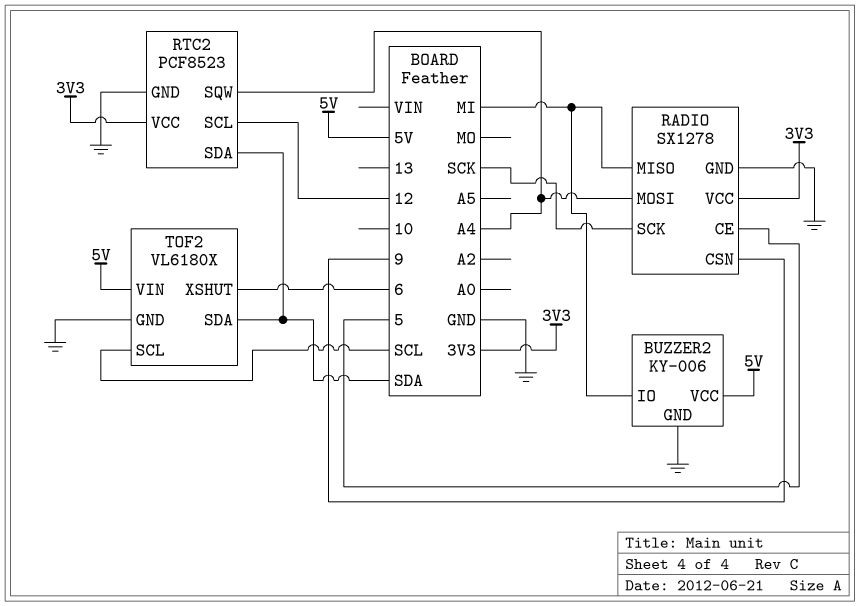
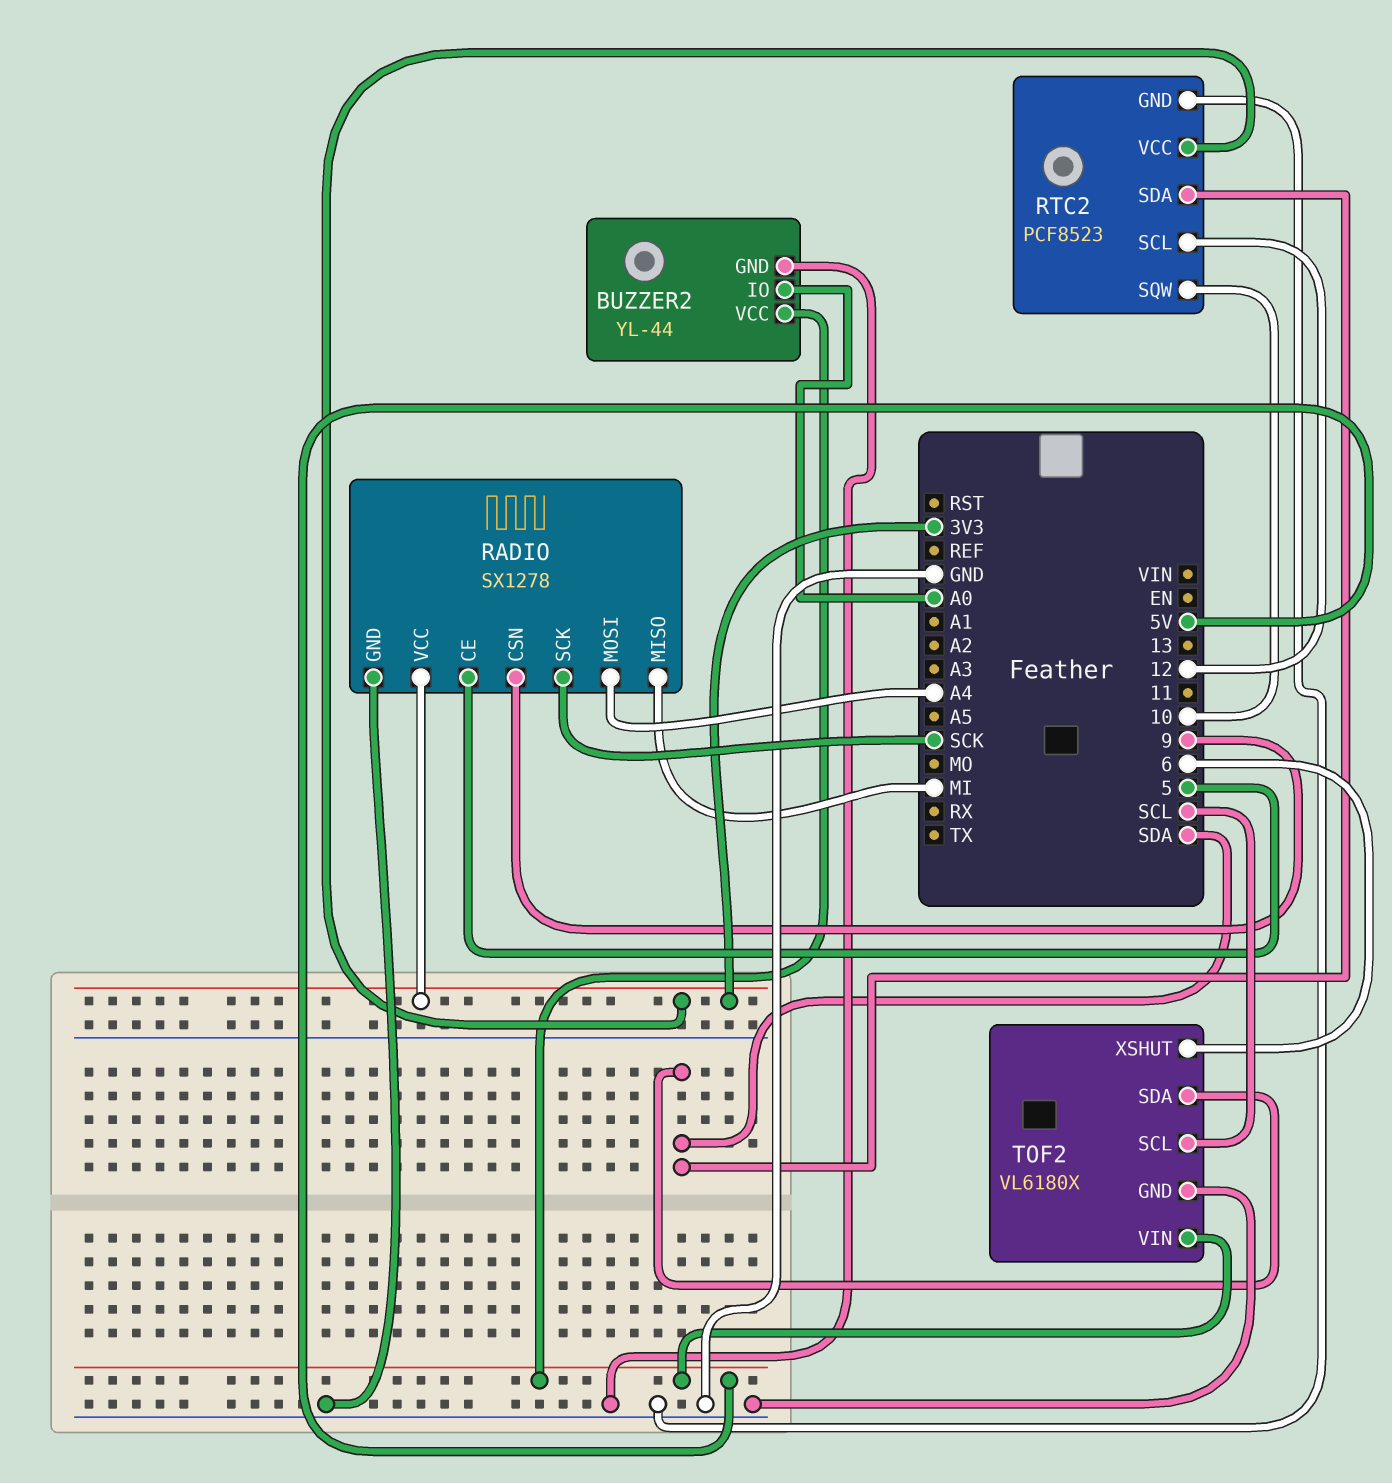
BUZZER2: KY-006 -> YL-44
BUZZER2 pin IO: MI -> A0
RTC2 pin SQW: A4 -> 10

